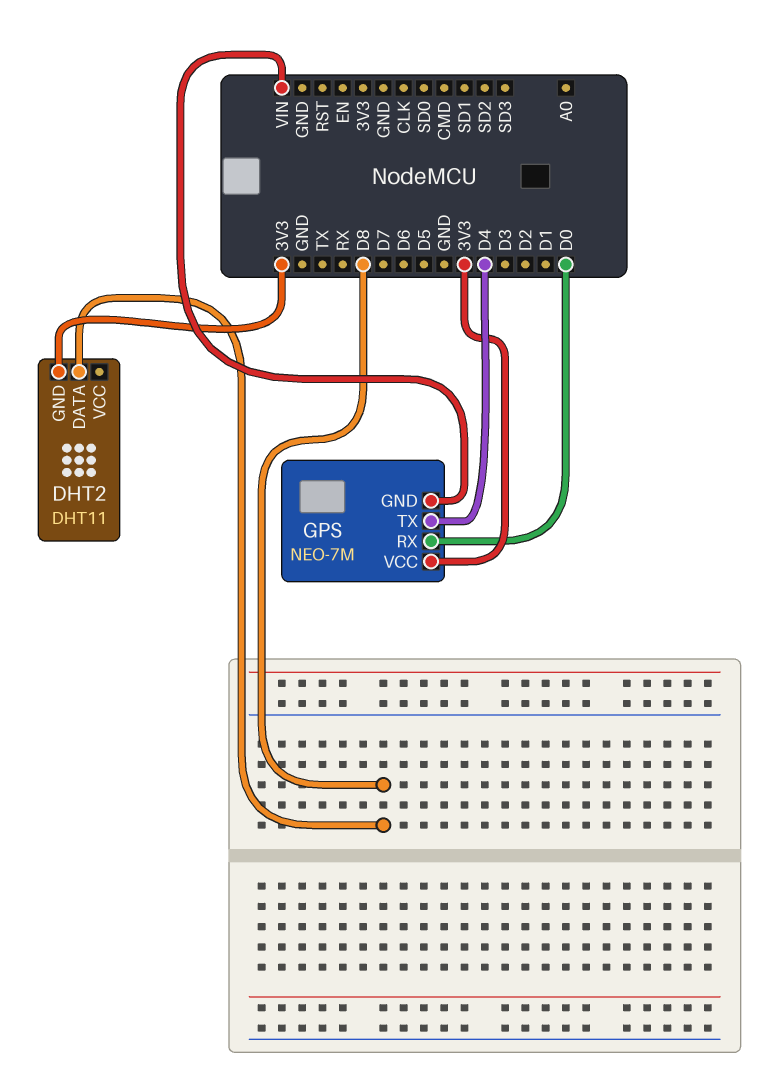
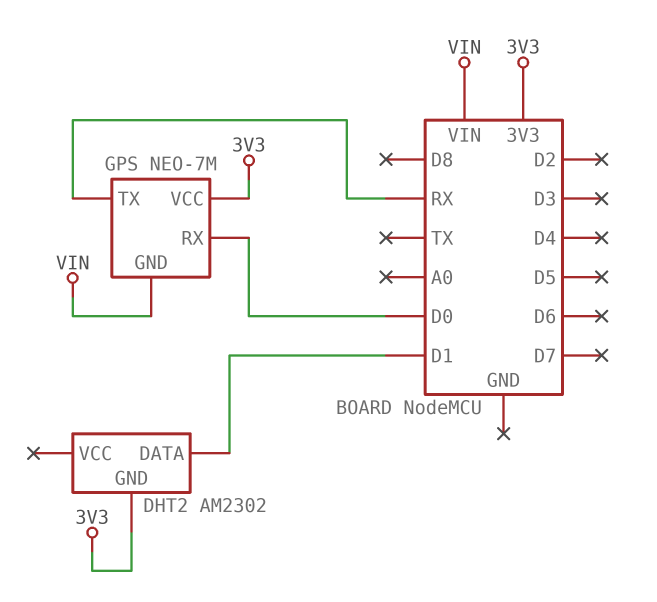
DHT2: DHT11 -> AM2302
DHT2 pin DATA: D8 -> D1
GPS pin TX: D4 -> RX

